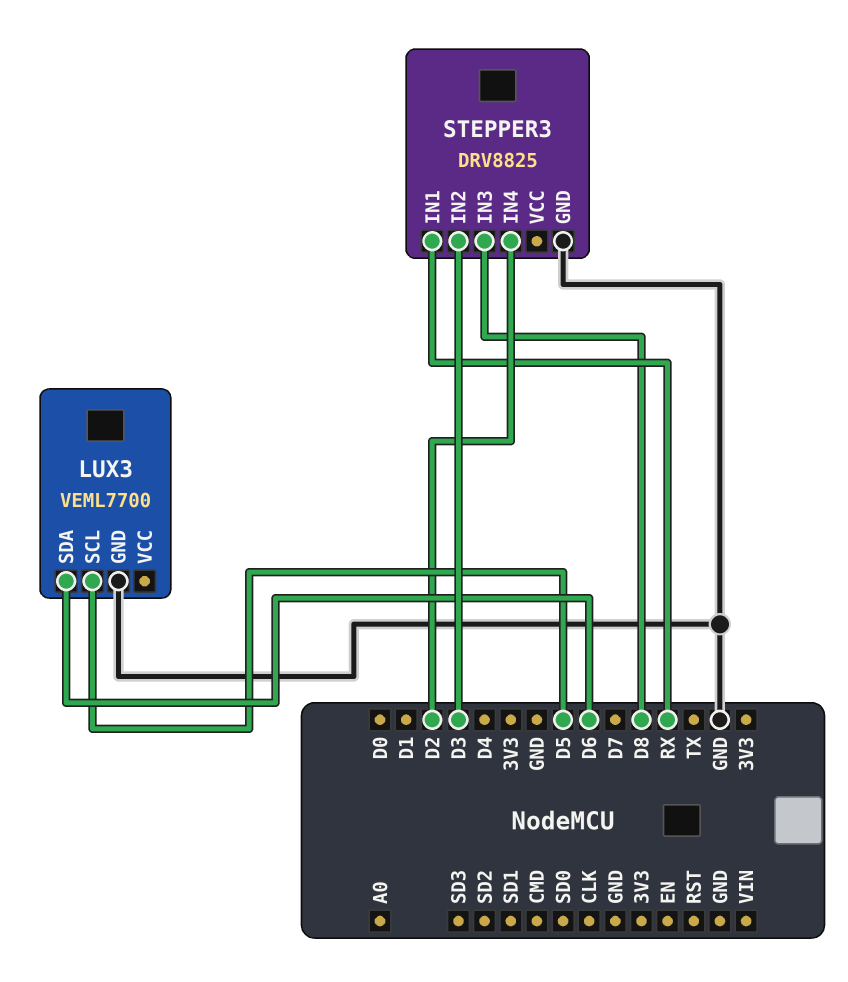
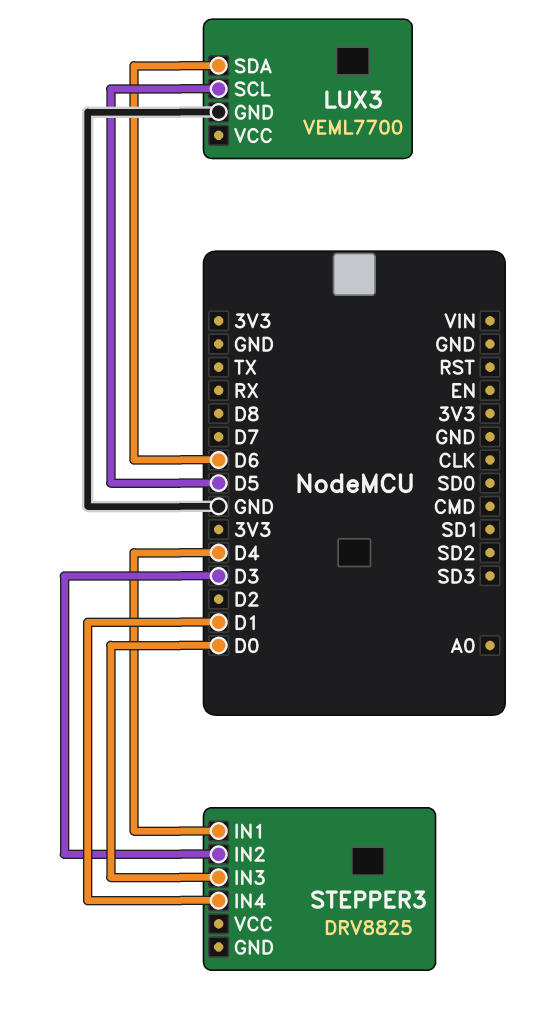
STEPPER3 pin GND: GND -> none
STEPPER3 pin IN1: RX -> D4
STEPPER3 pin IN3: D8 -> D0
STEPPER3 pin IN4: D2 -> D1

